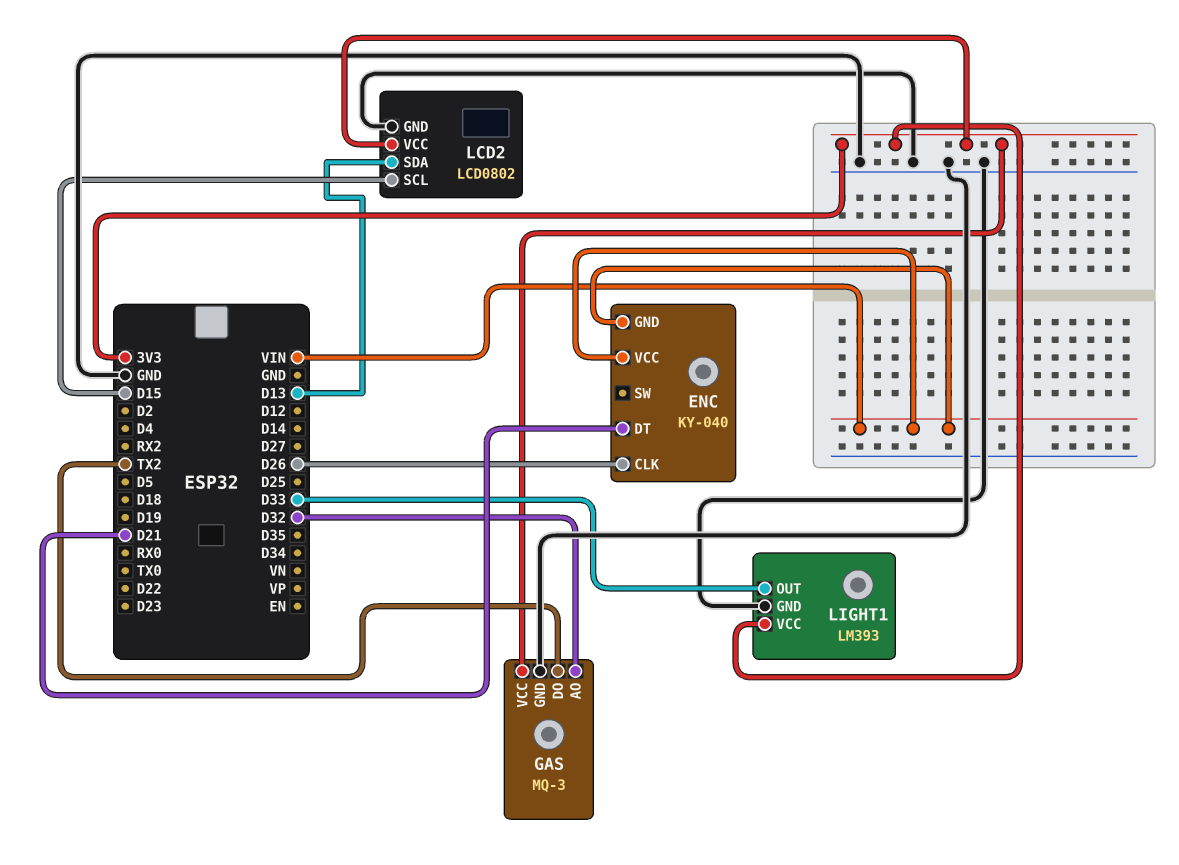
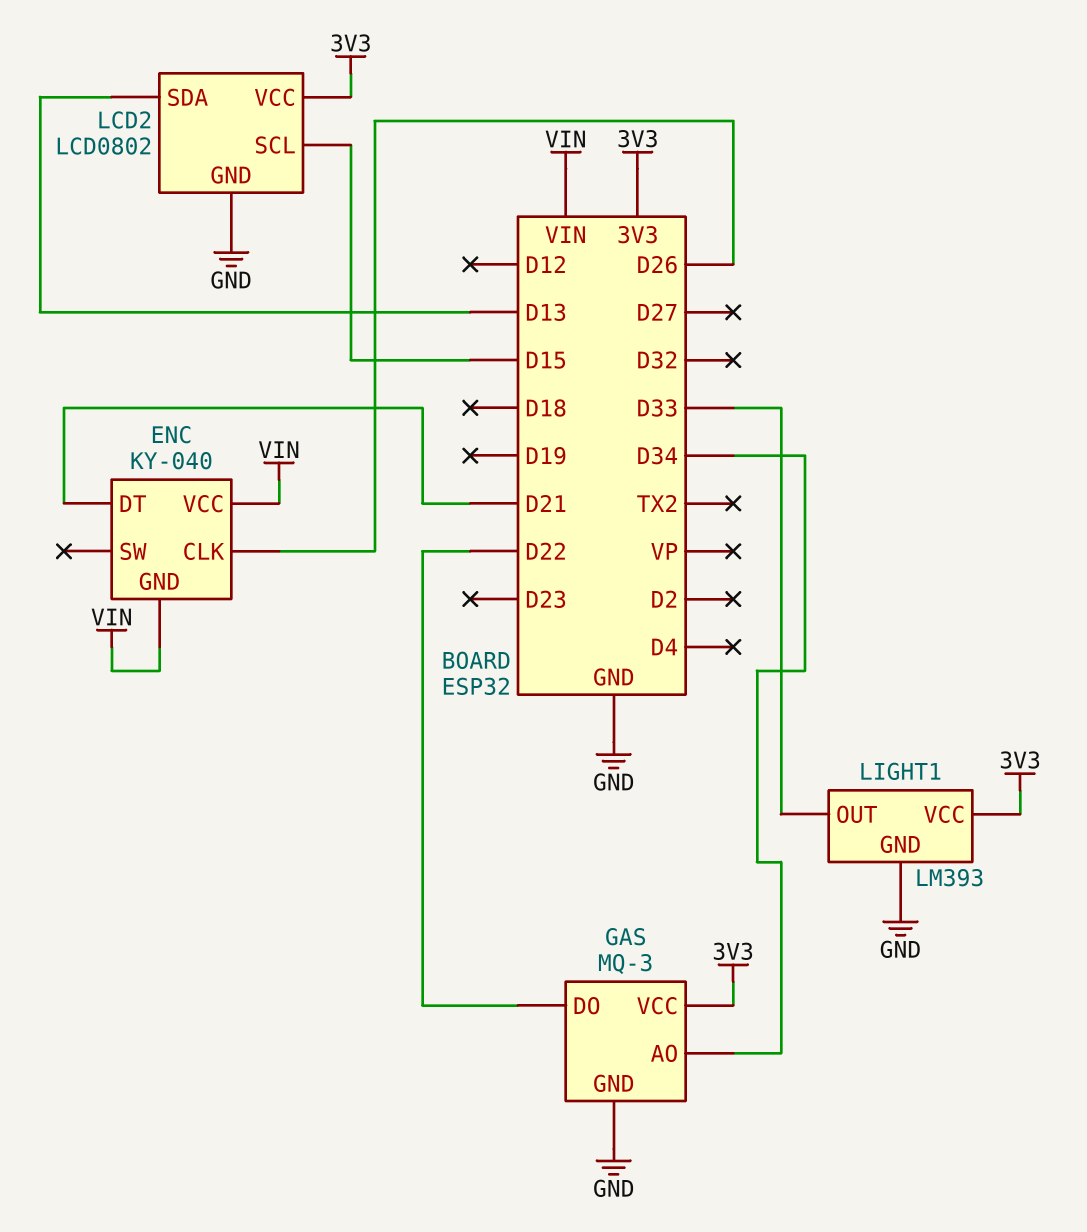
GAS pin AO: D32 -> D34
GAS pin DO: TX2 -> D22

